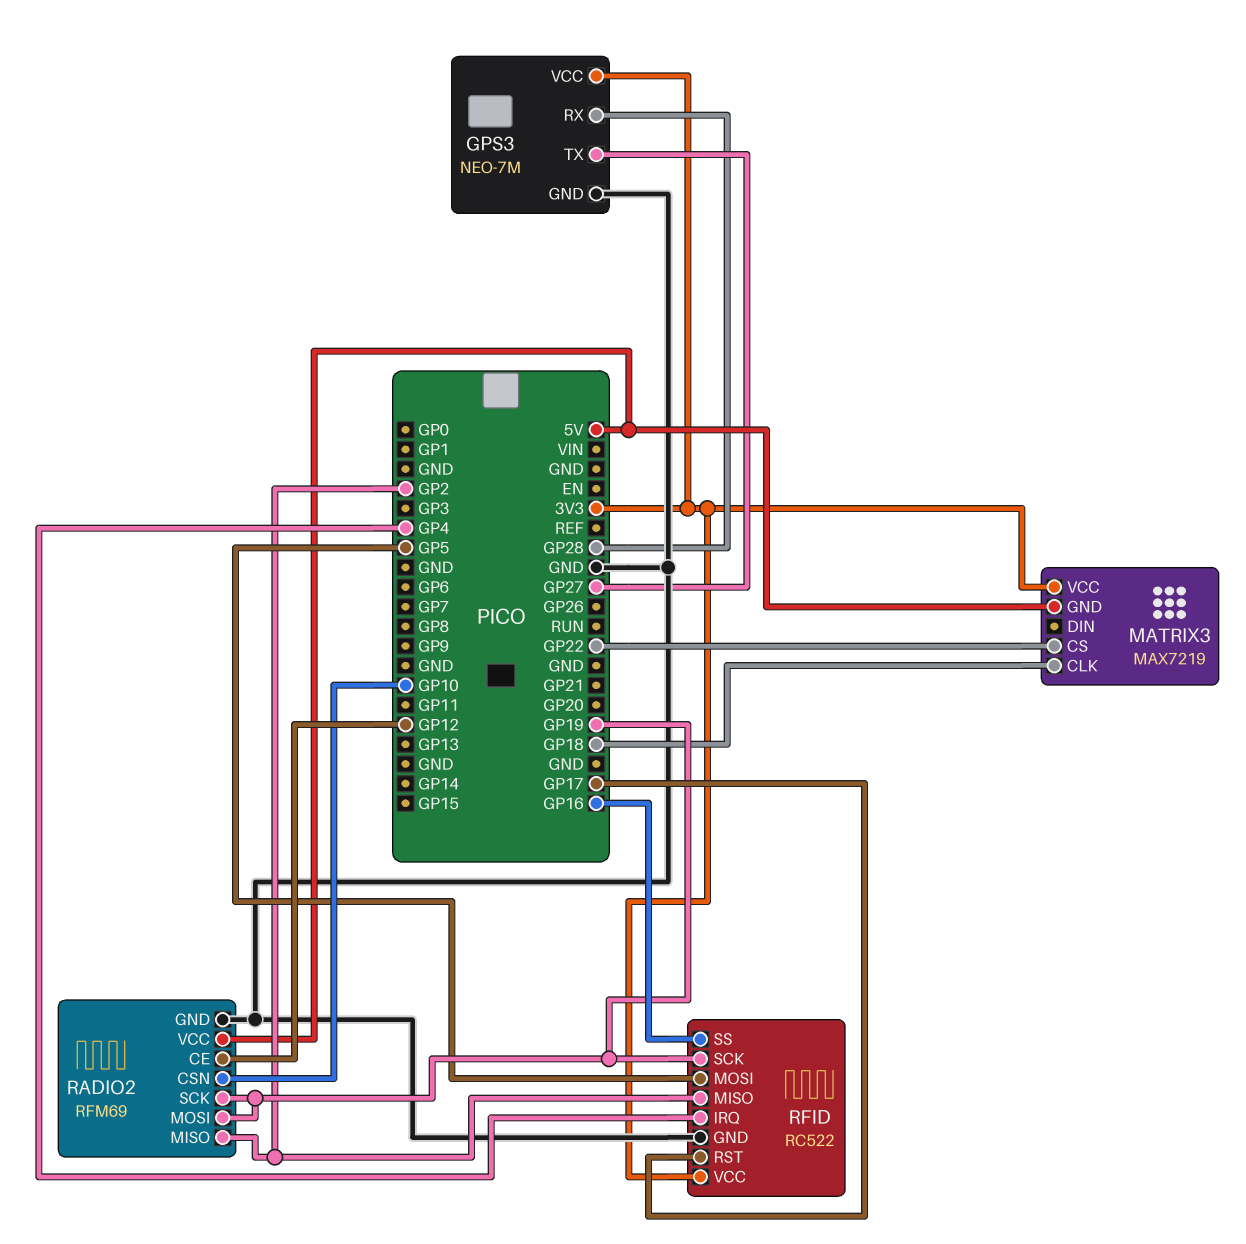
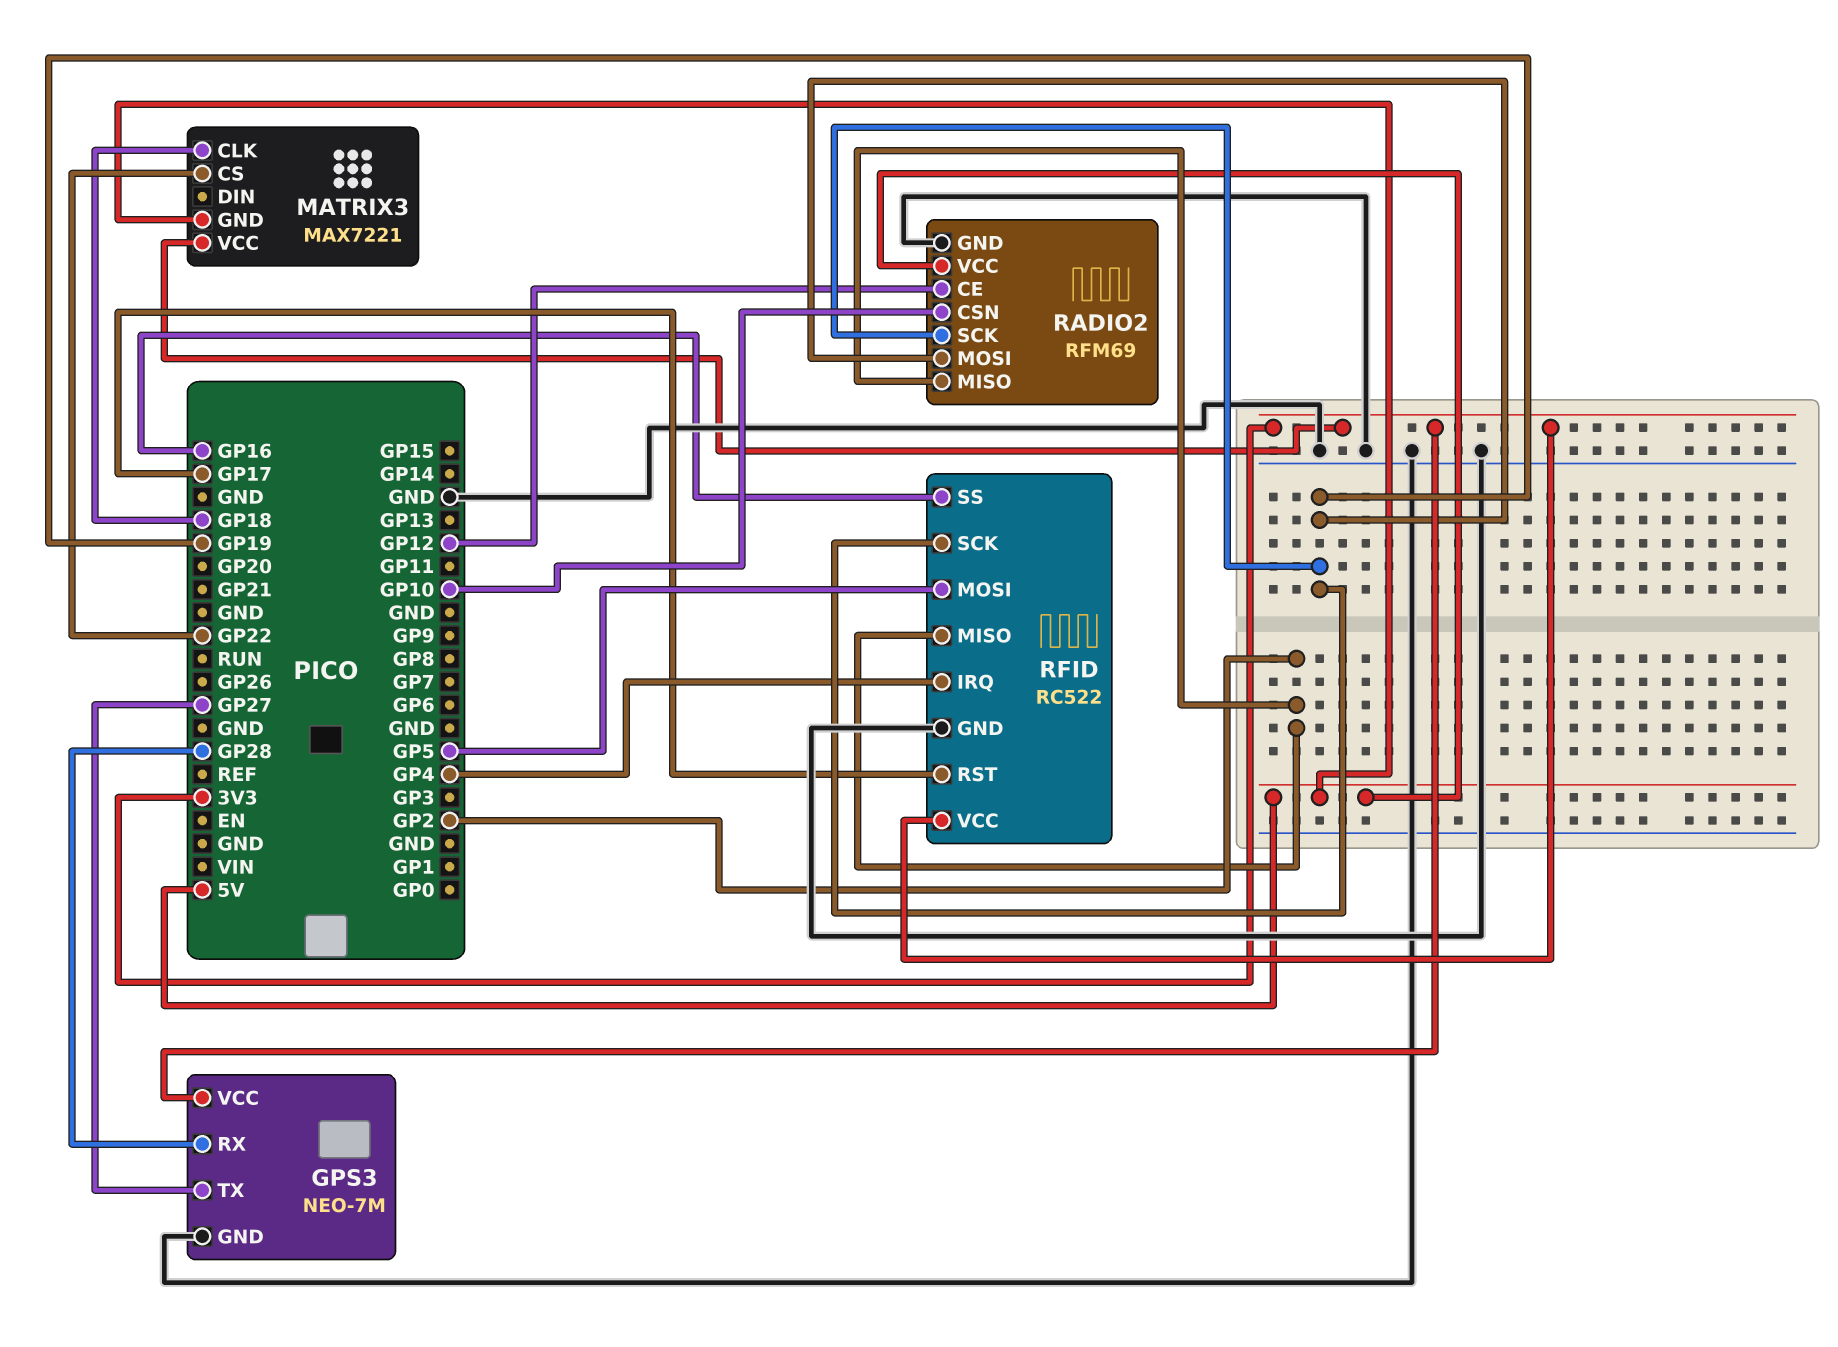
MATRIX3: MAX7219 -> MAX7221

